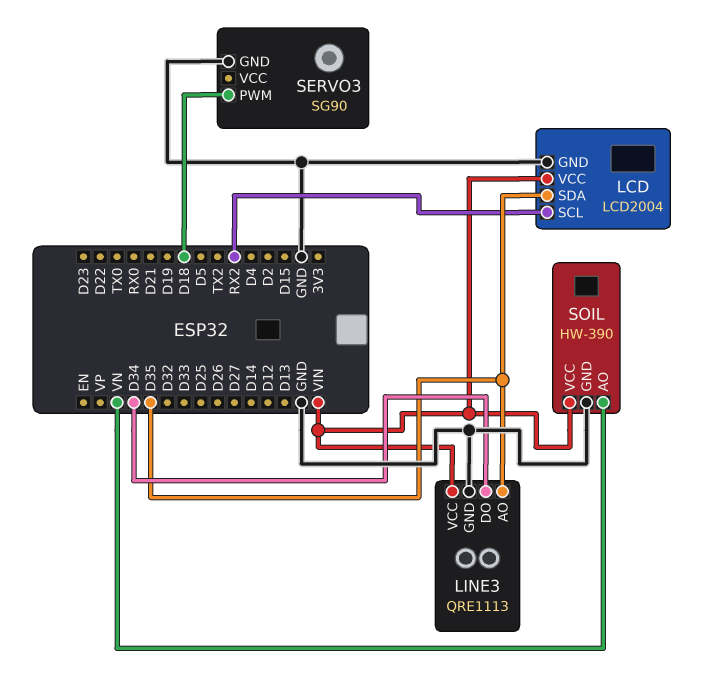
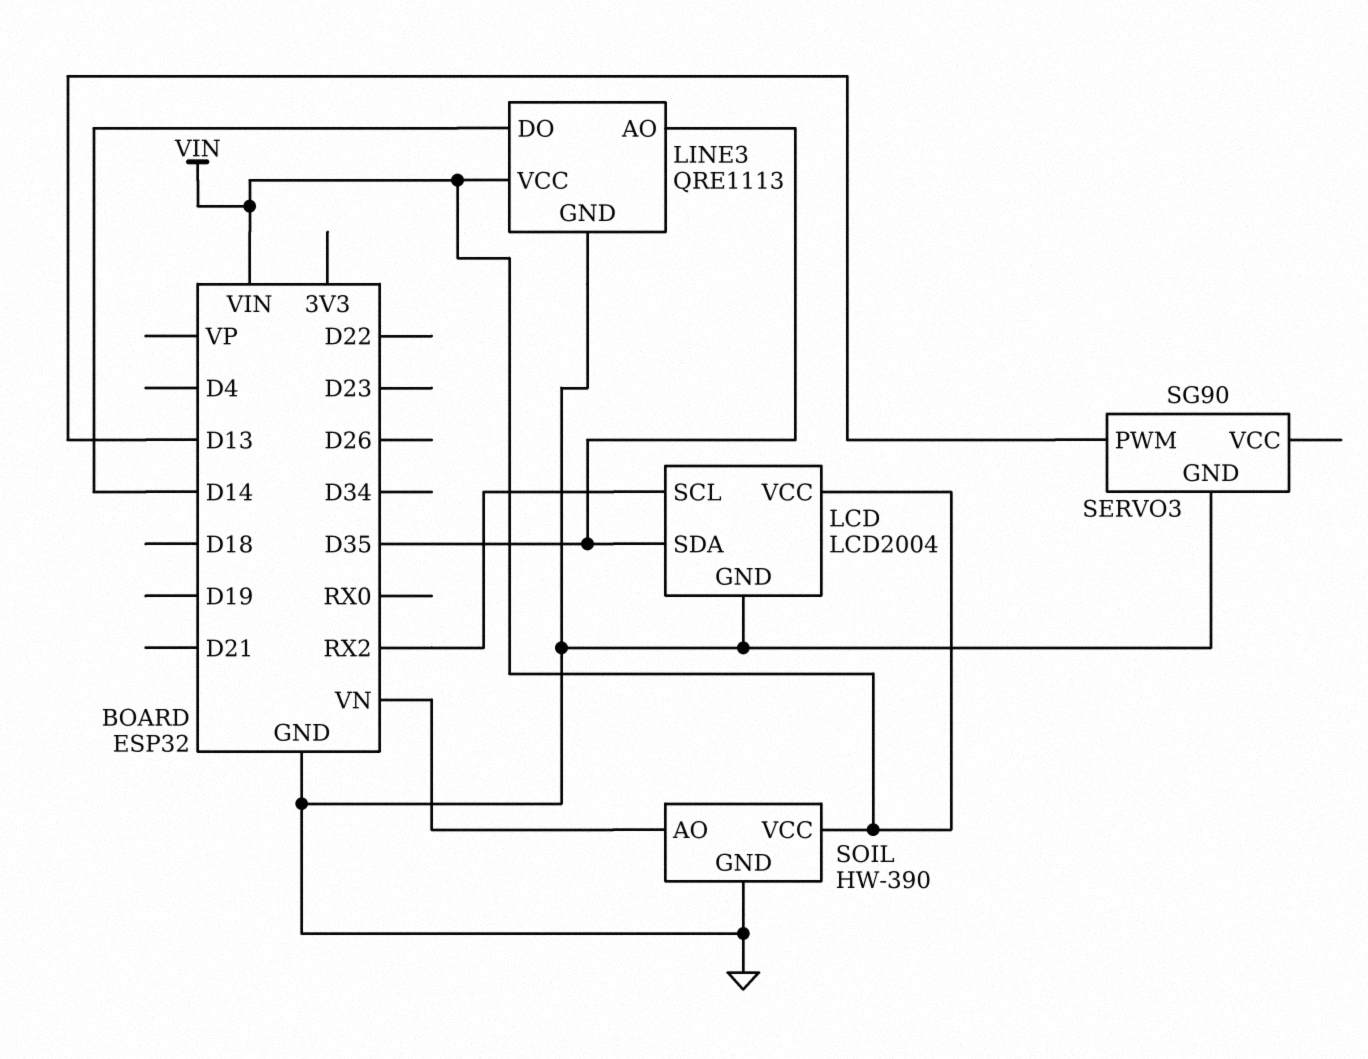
LINE3 pin DO: D34 -> D14
SERVO3 pin PWM: D18 -> D13

